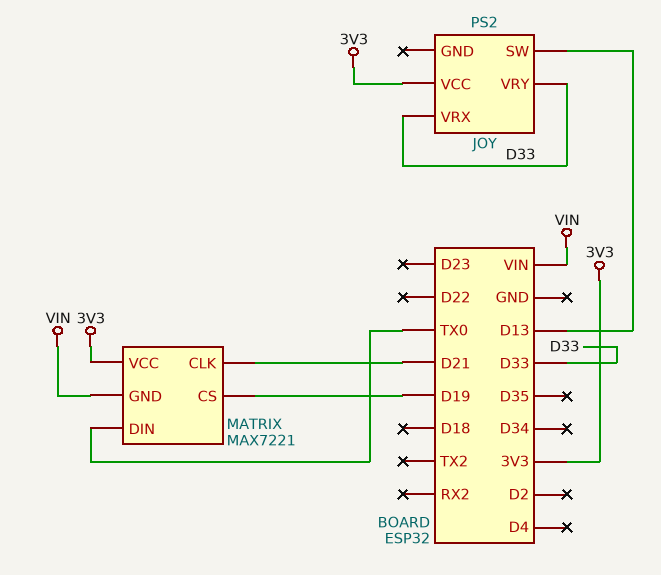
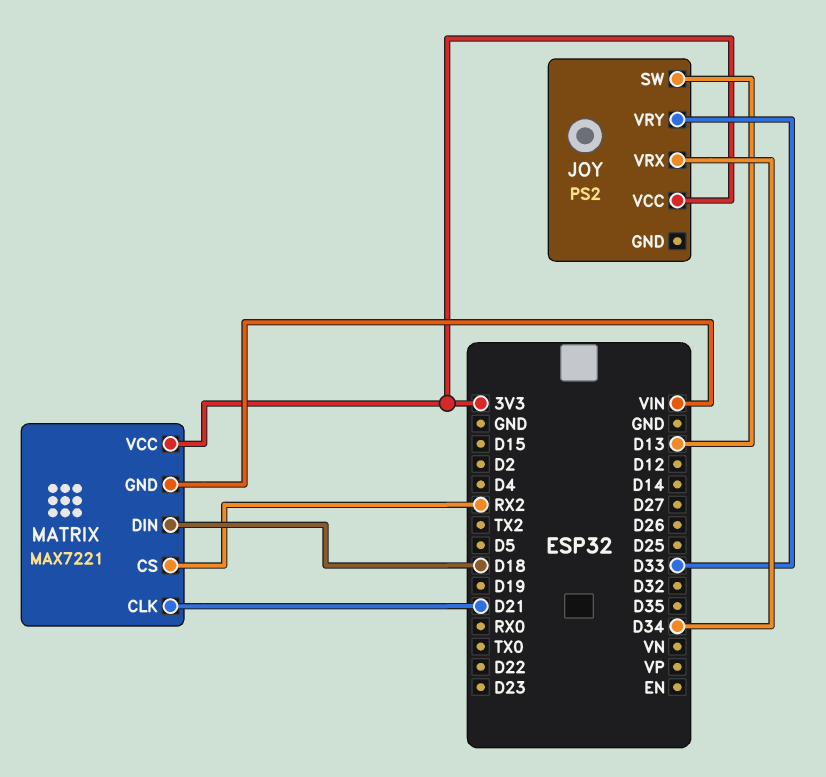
JOY pin VRX: D33 -> D34
MATRIX pin CS: D19 -> RX2
MATRIX pin DIN: TX0 -> D18

